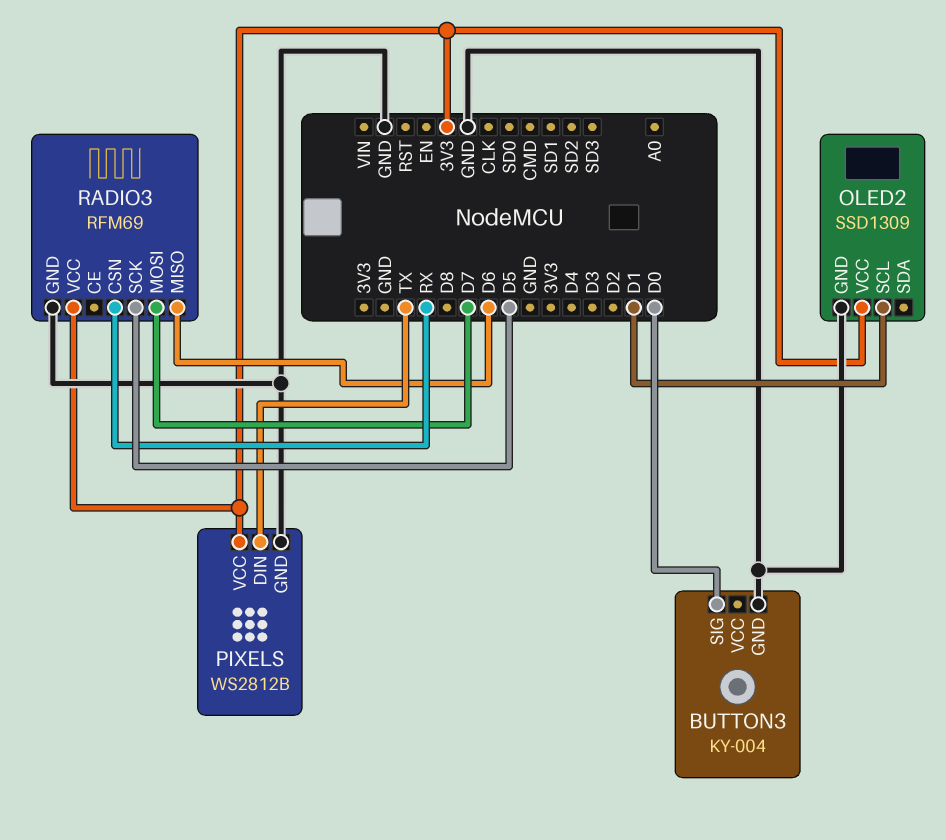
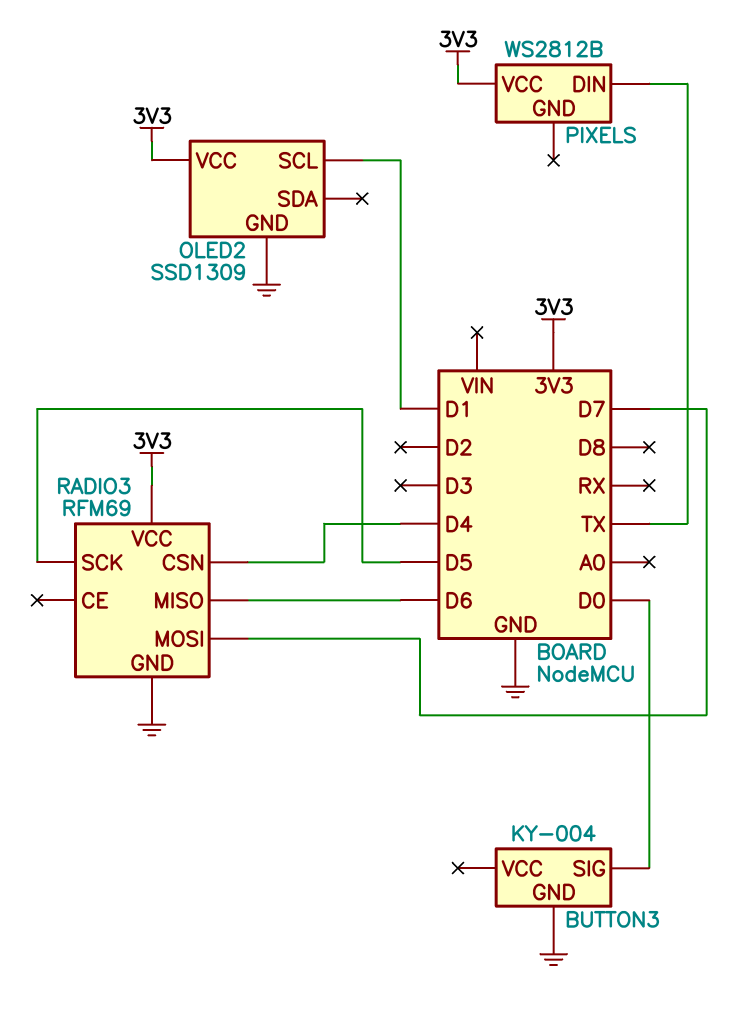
PIXELS pin GND: GND -> none
RADIO3 pin CSN: RX -> D4

